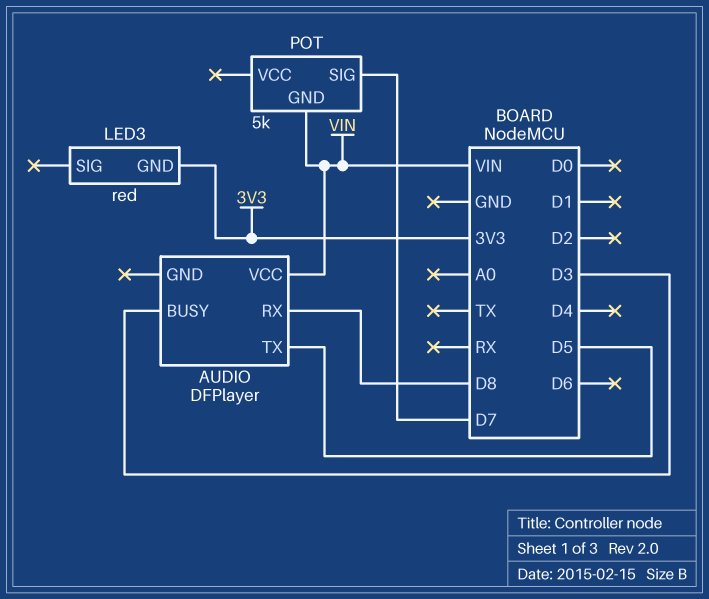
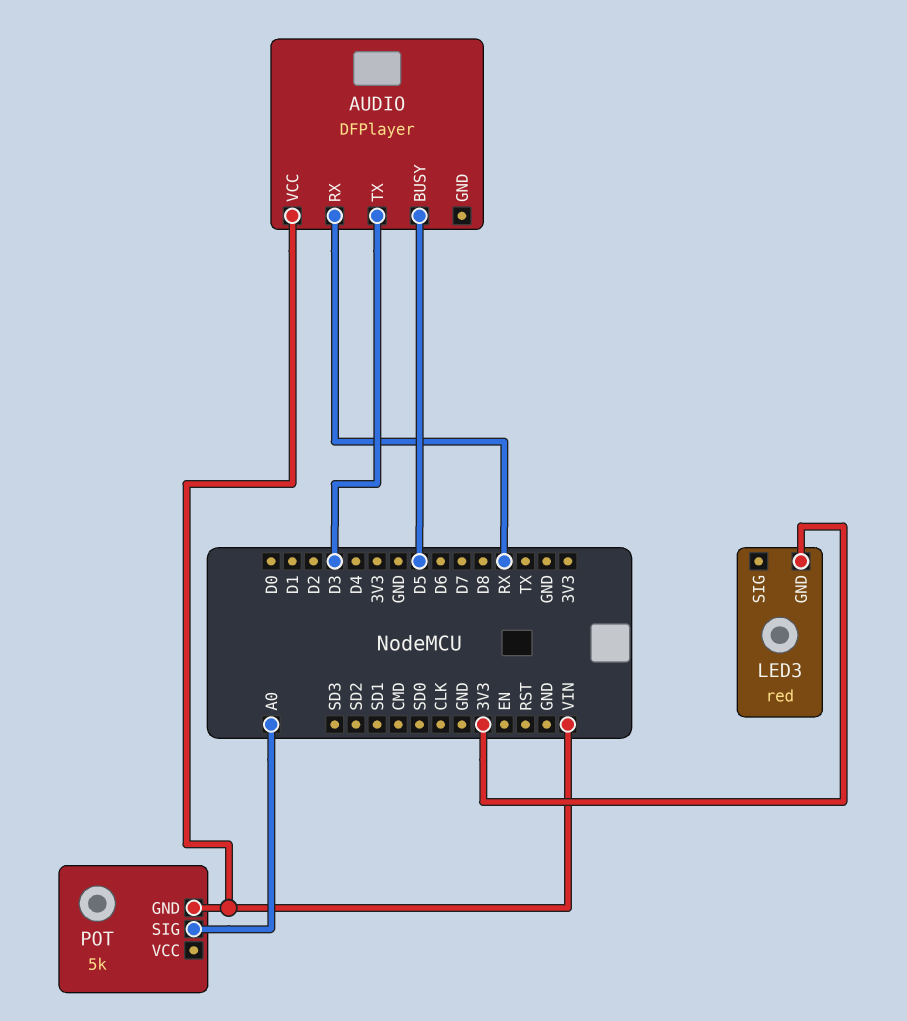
AUDIO pin BUSY: D3 -> D5
AUDIO pin RX: D8 -> RX
AUDIO pin TX: D5 -> D3
POT pin SIG: D7 -> A0

